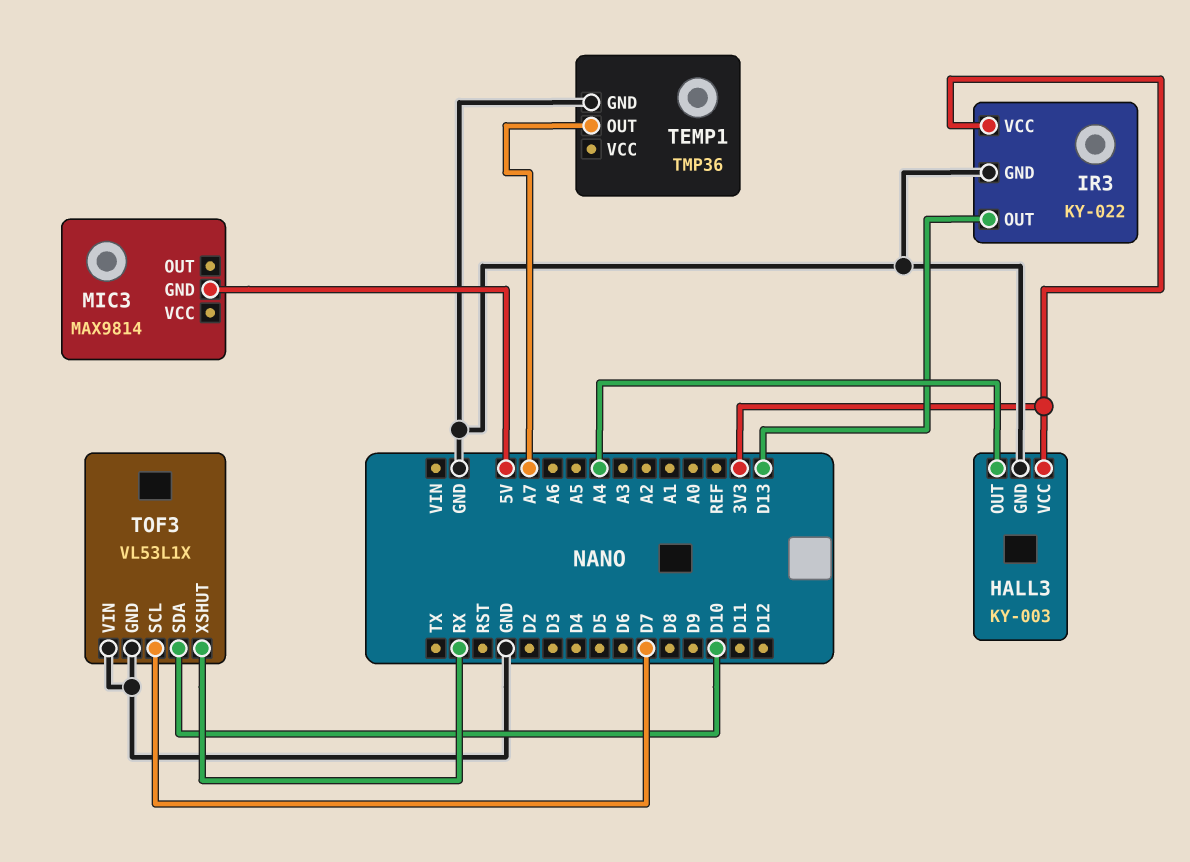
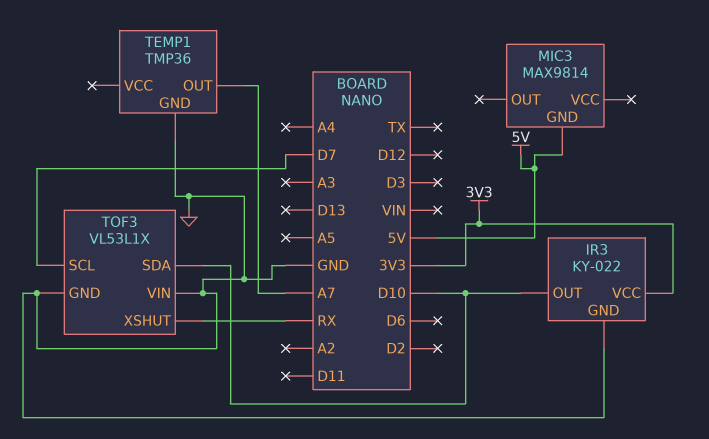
HALL3: KY-003 -> none
HALL3 pin GND: GND -> none
HALL3 pin OUT: A4 -> none
HALL3 pin VCC: 3V3 -> none
IR3 pin OUT: D13 -> D10

